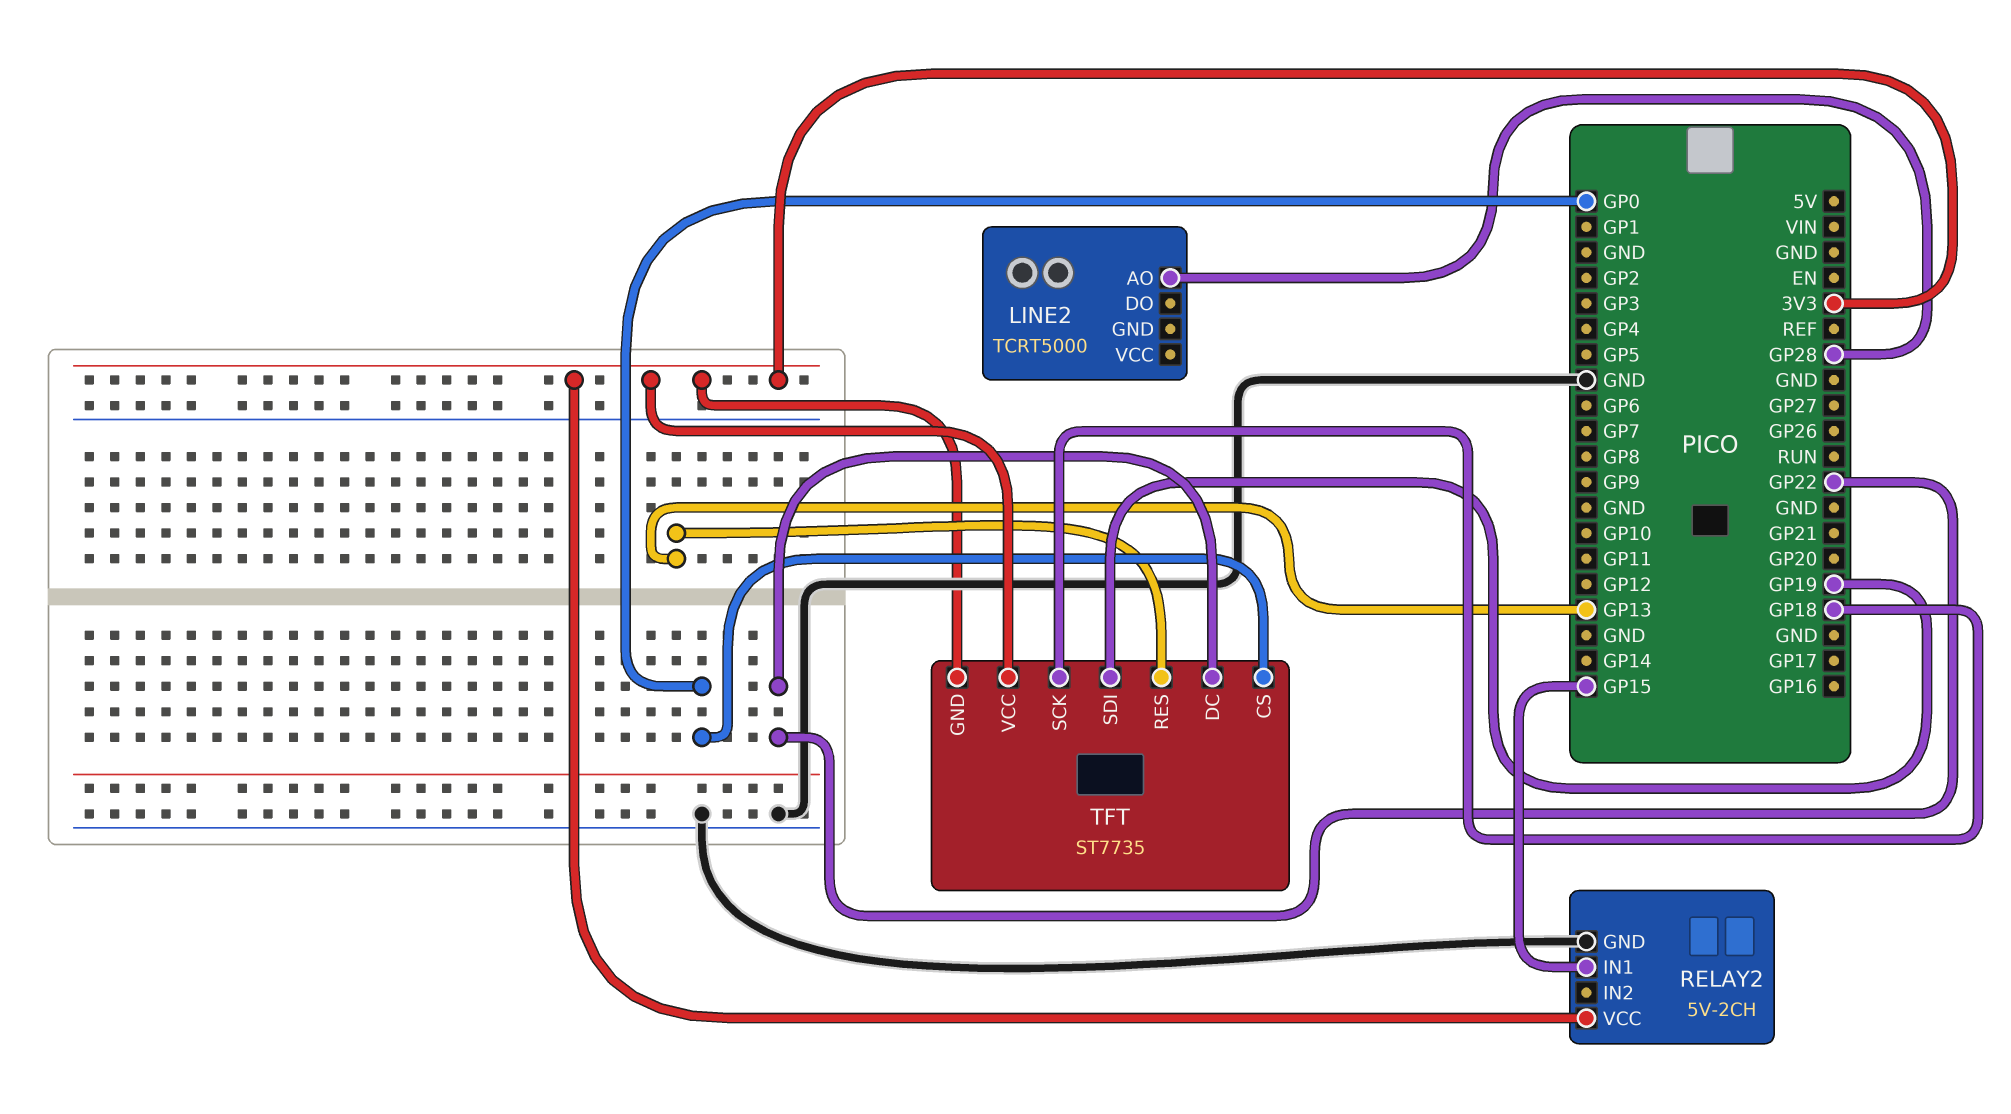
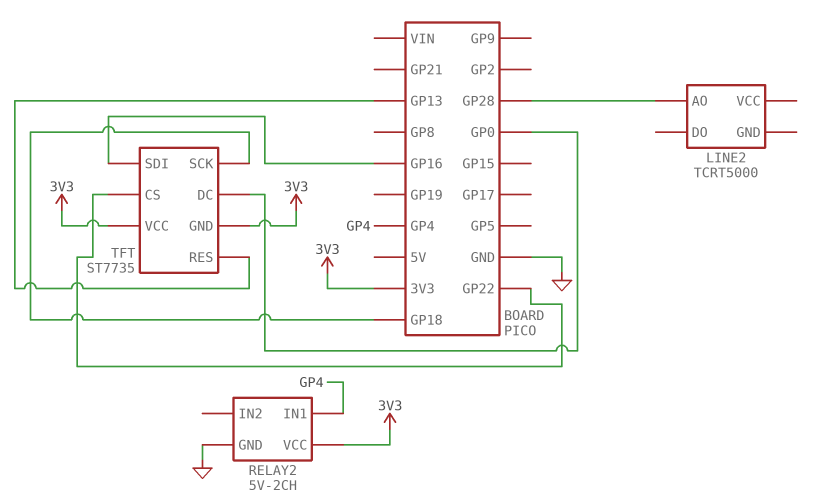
RELAY2 pin IN1: GP15 -> GP4
TFT pin CS: GP0 -> GP22
TFT pin DC: GP22 -> GP0
TFT pin SDI: GP19 -> GP16

